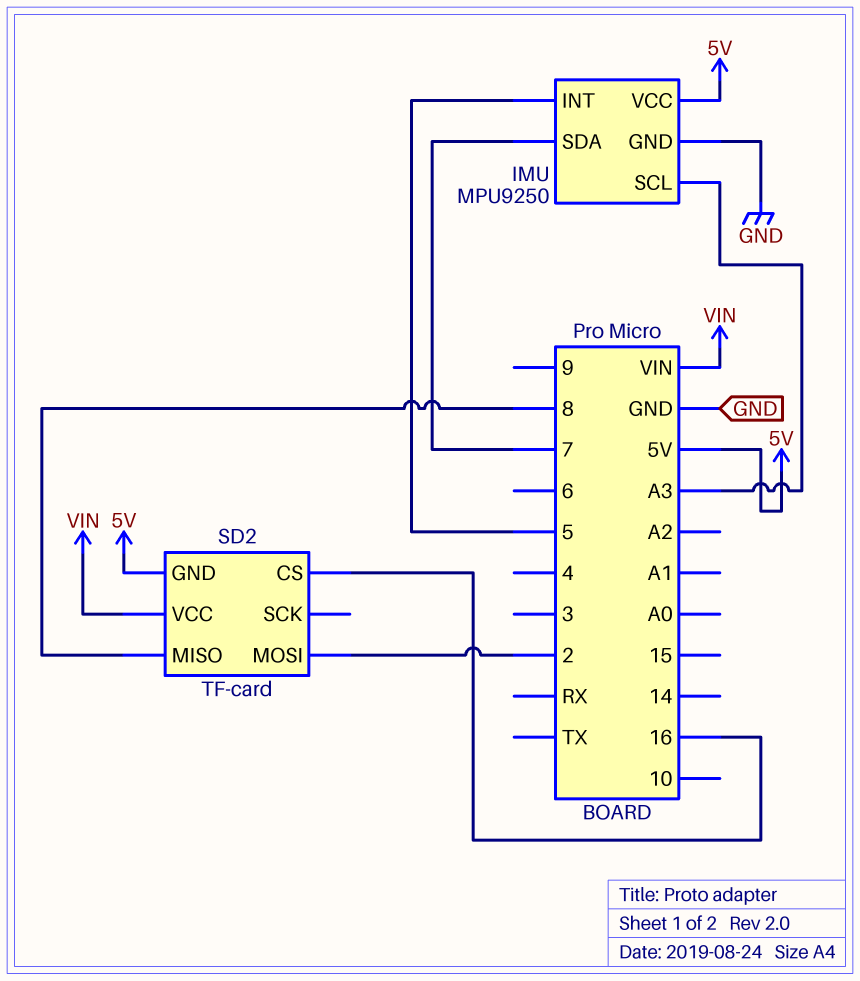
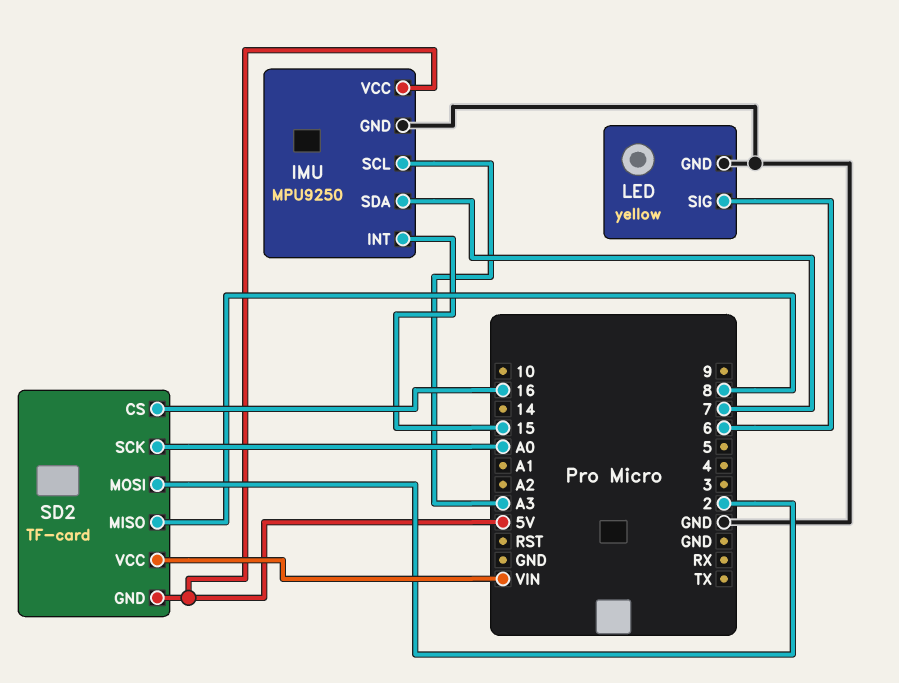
IMU pin INT: 5 -> 15
LED: none -> yellow
LED pin GND: none -> GND
LED pin SIG: none -> 6
SD2 pin SCK: none -> A0

